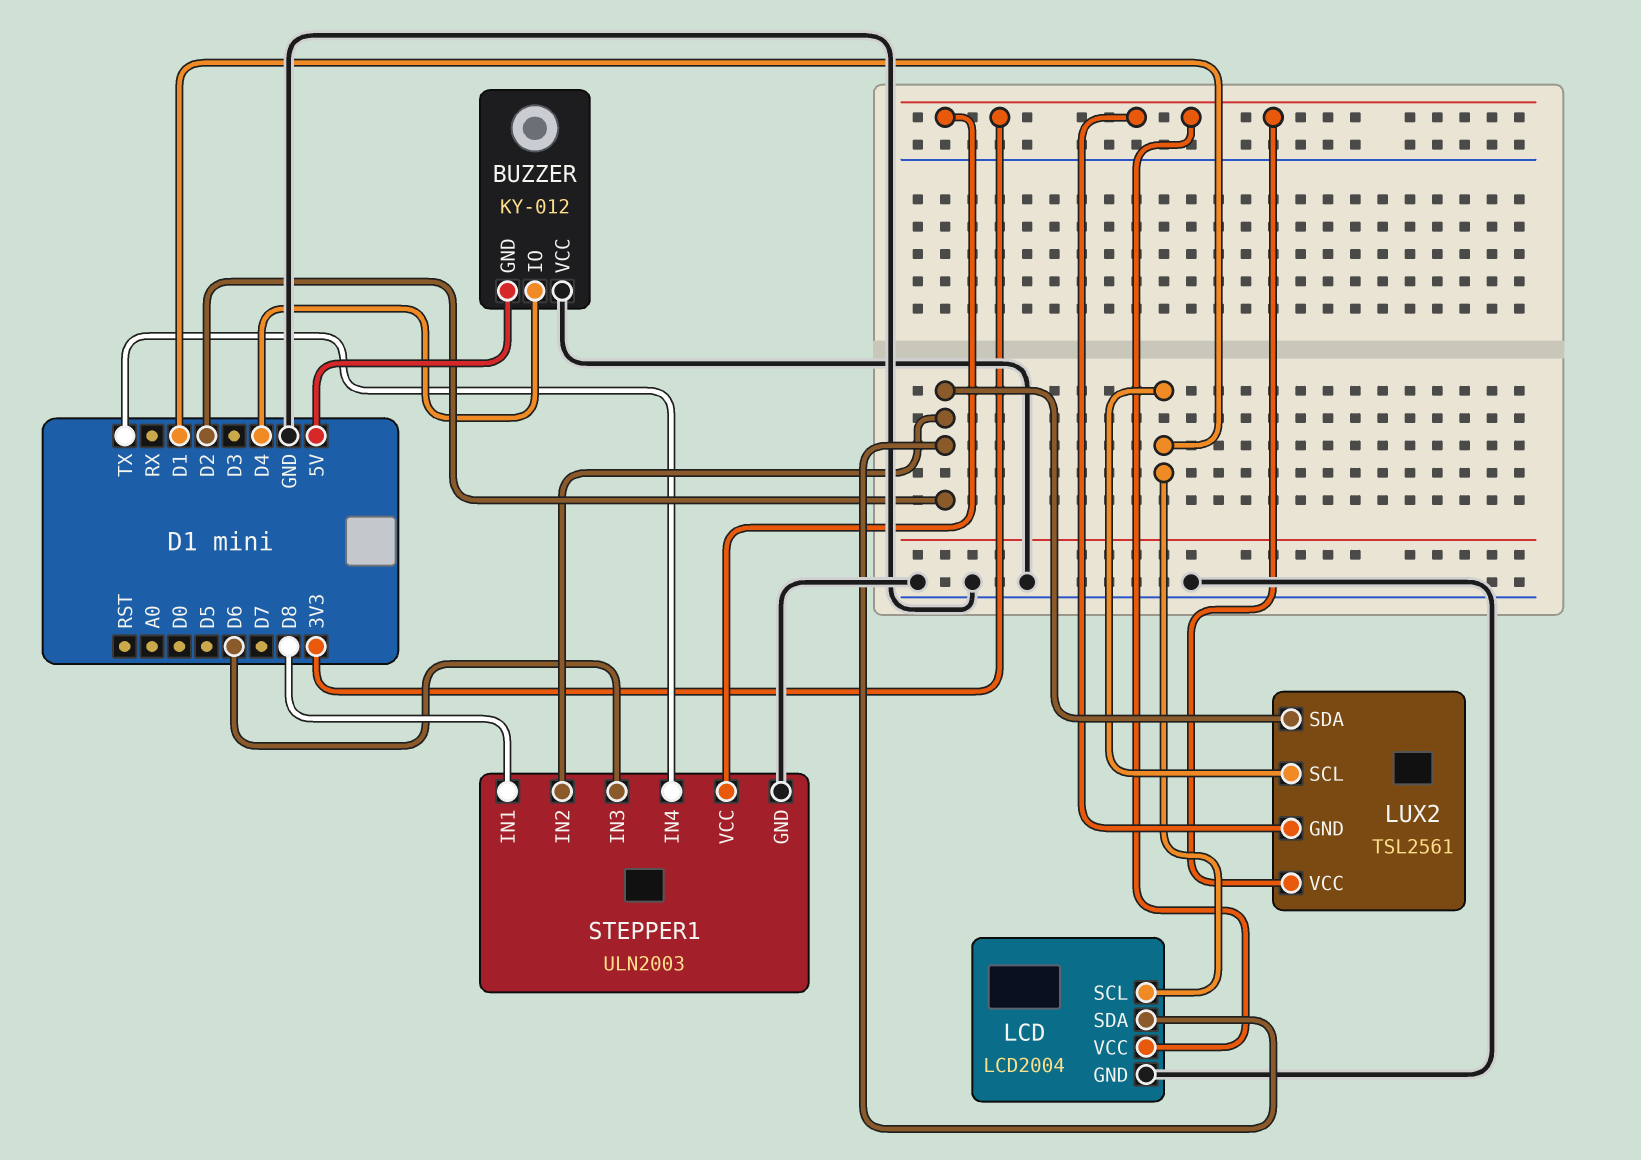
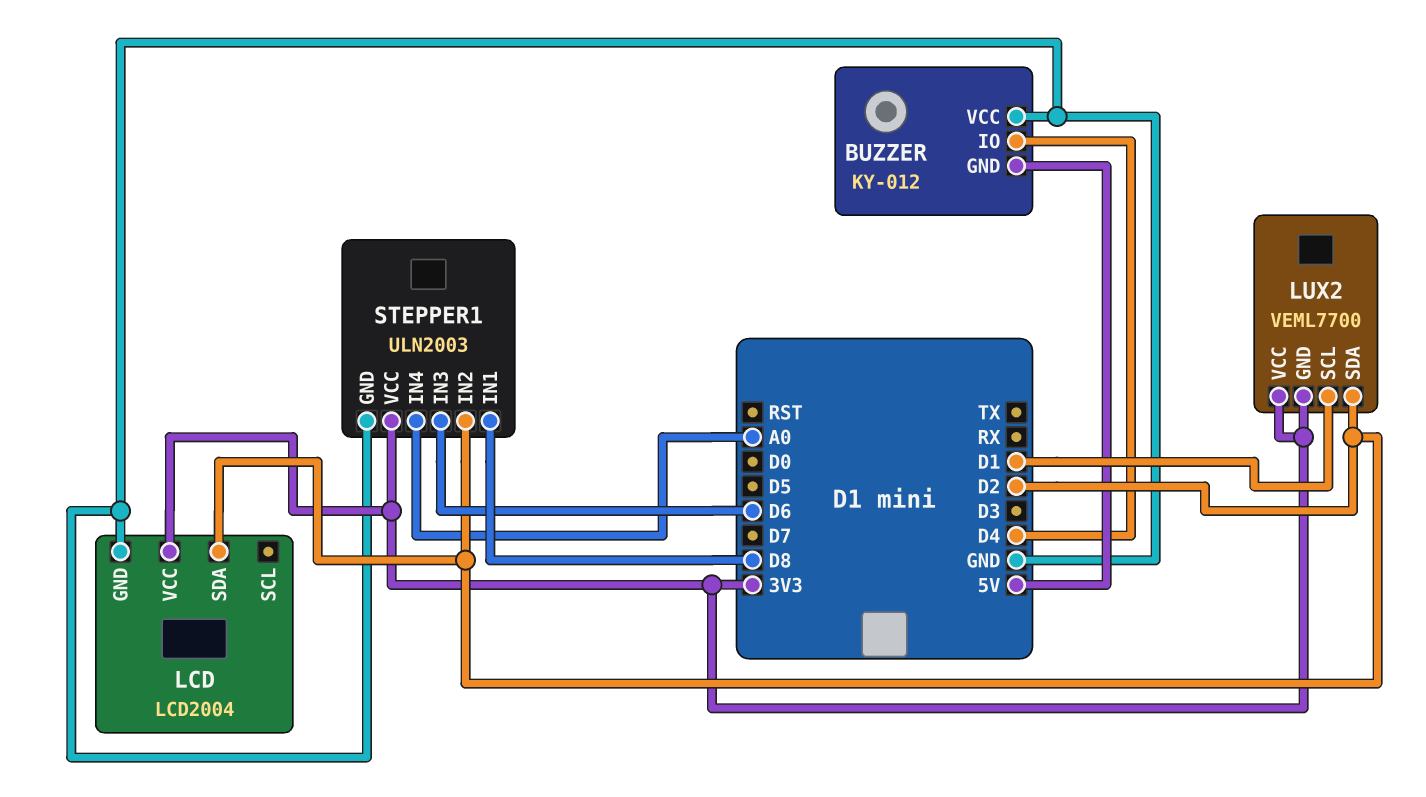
LCD pin SCL: D1 -> none
LUX2: TSL2561 -> VEML7700
STEPPER1 pin IN4: TX -> A0

